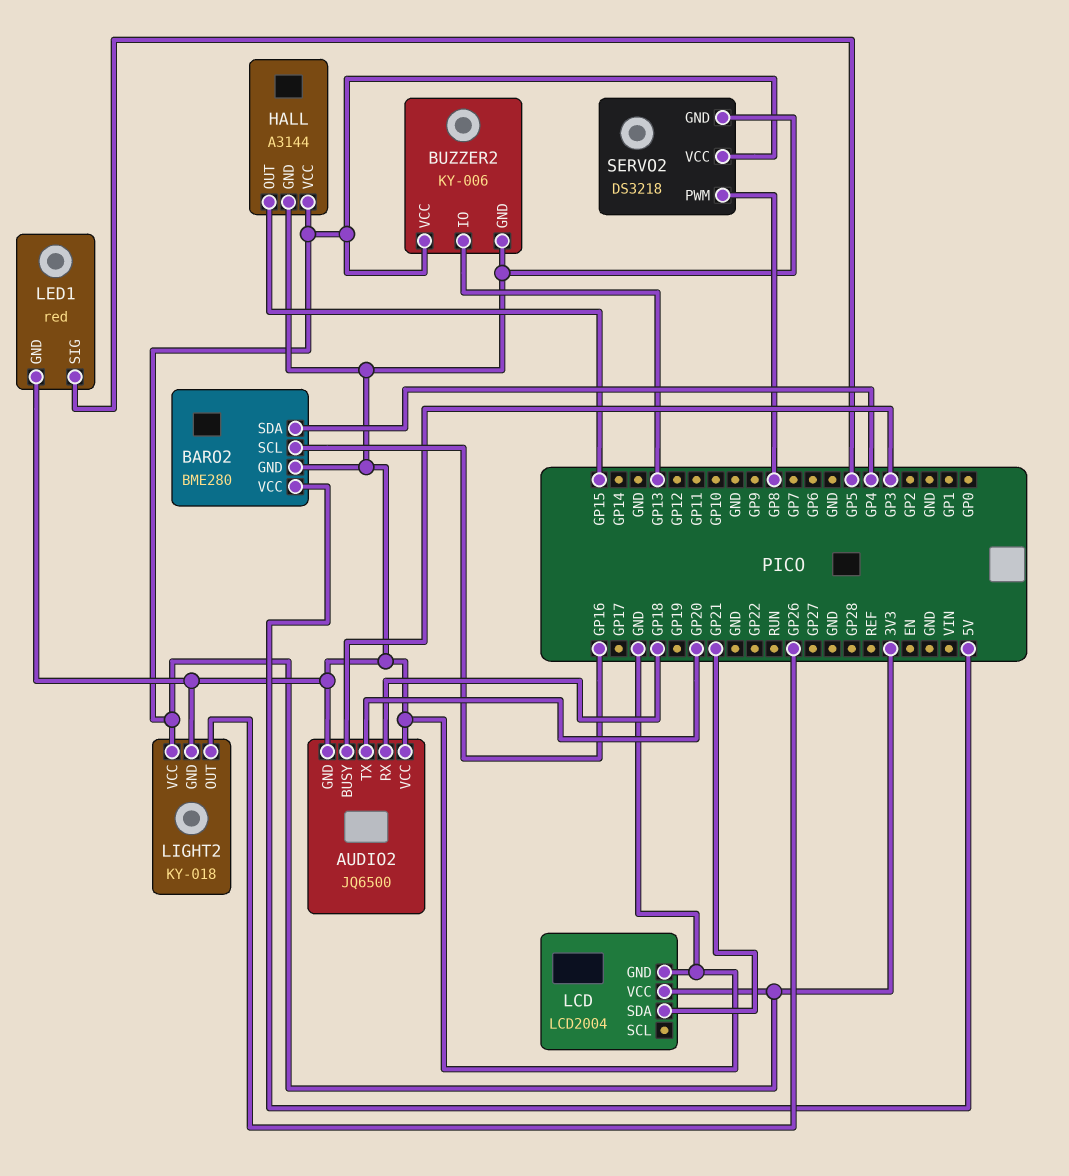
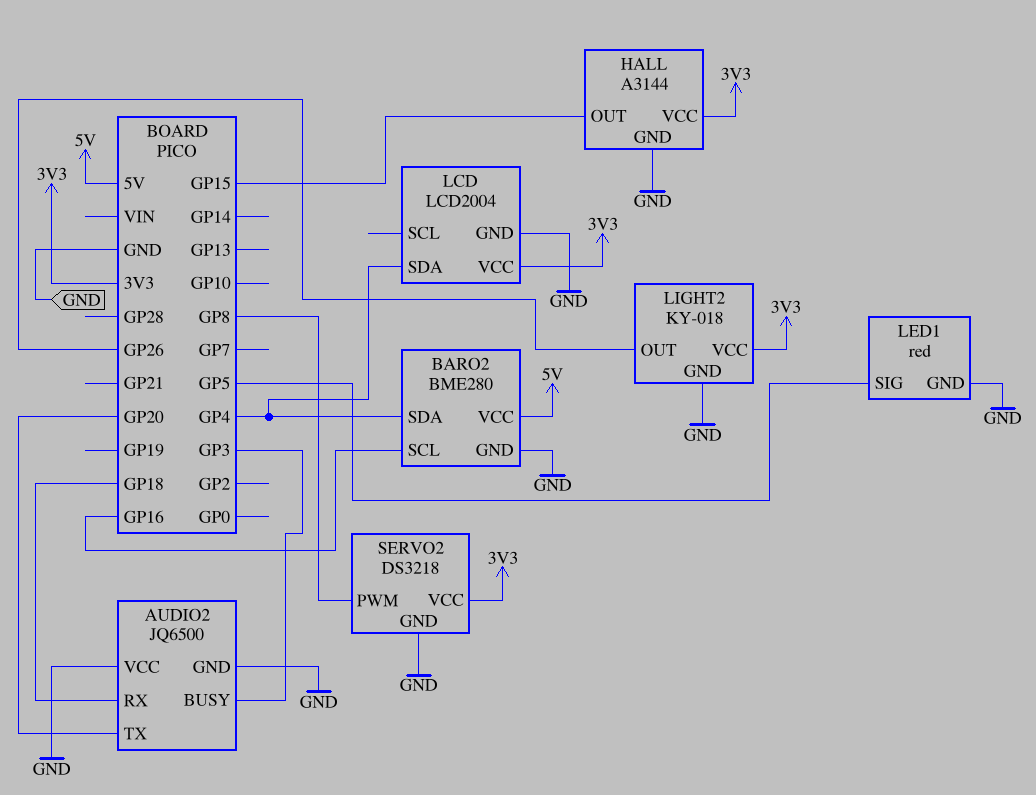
BUZZER2: KY-006 -> none
BUZZER2 pin GND: GND -> none
BUZZER2 pin IO: GP13 -> none
BUZZER2 pin VCC: 3V3 -> none
LCD pin SDA: GP21 -> GP4

